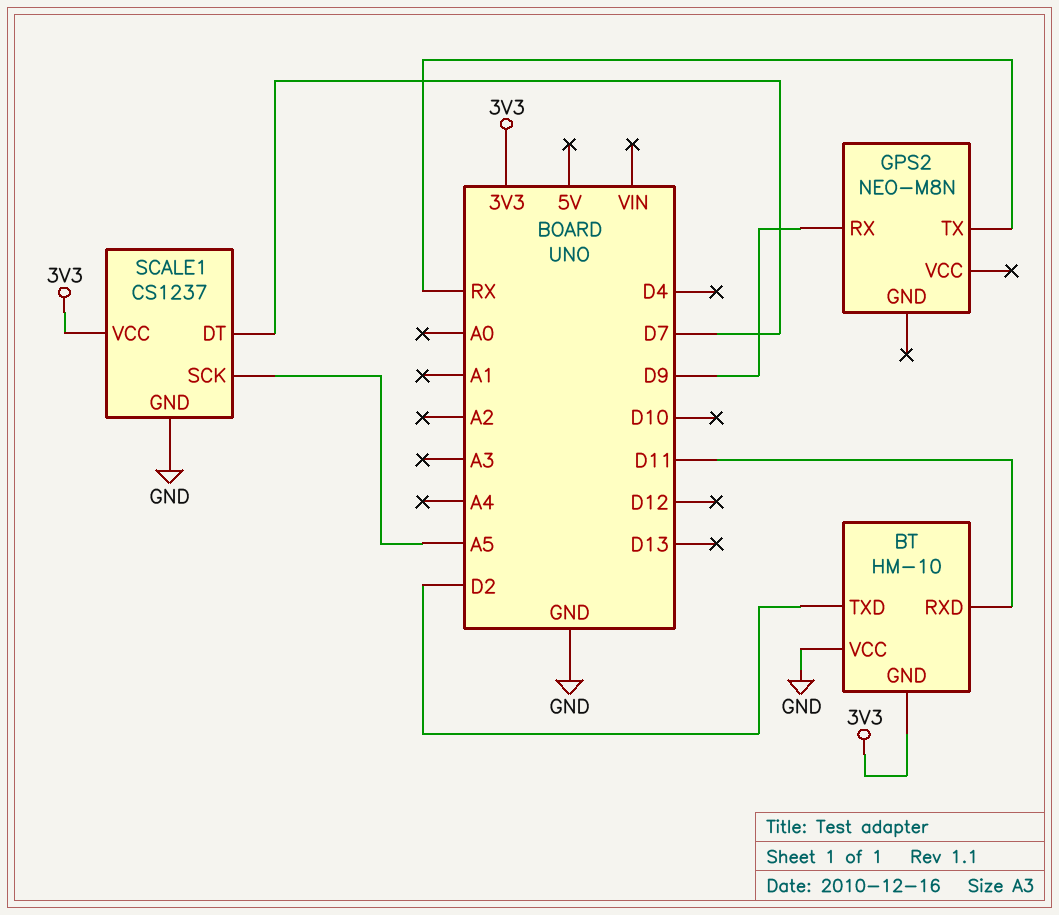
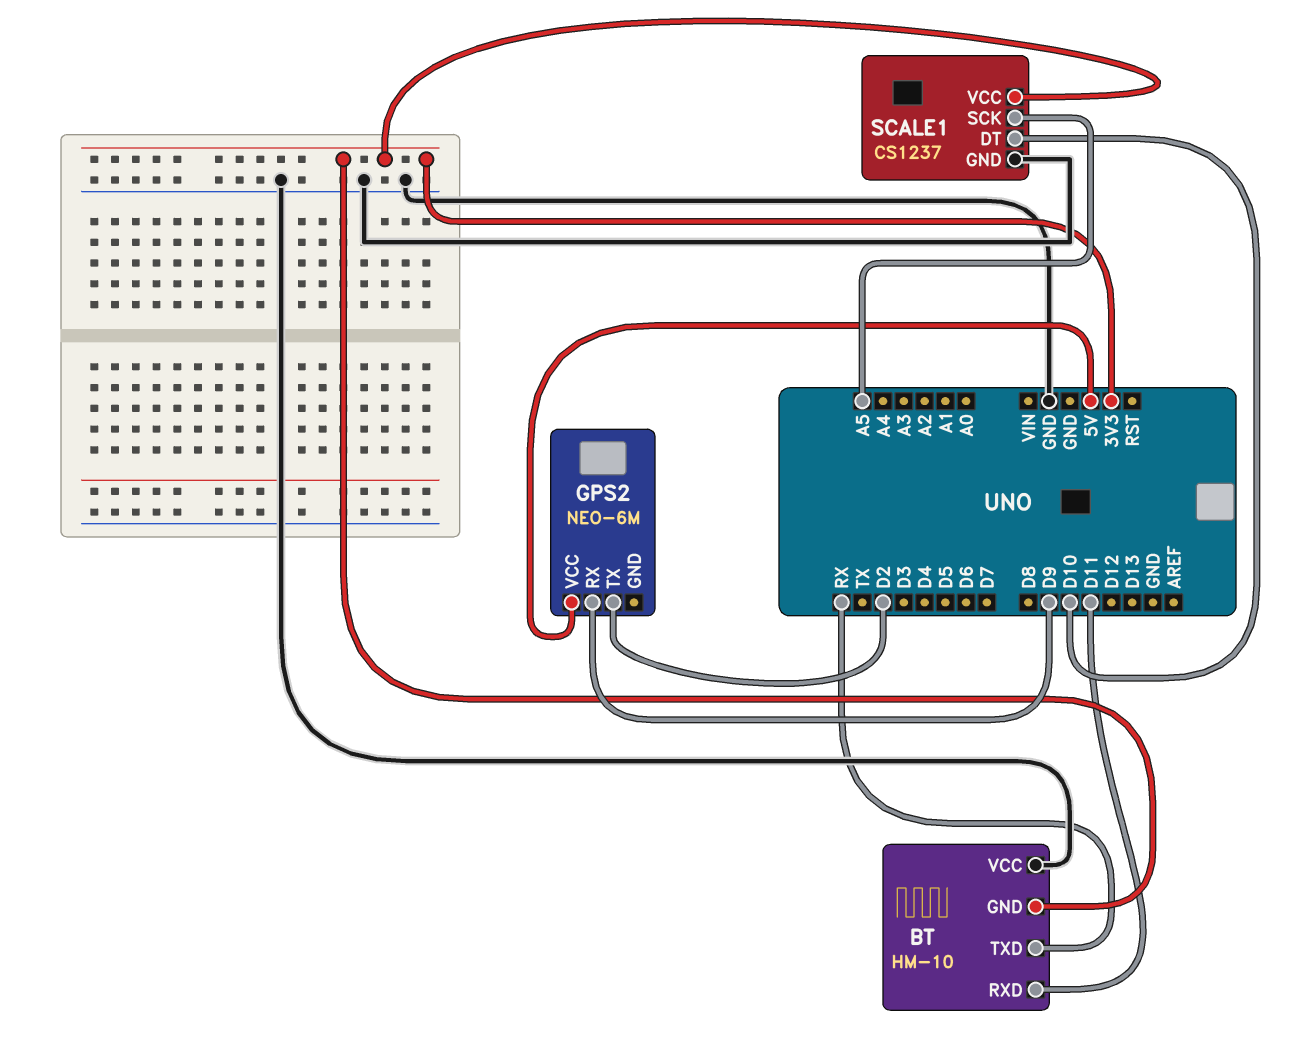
BT pin TXD: D2 -> RX
GPS2: NEO-M8N -> NEO-6M
GPS2 pin TX: RX -> D2
GPS2 pin VCC: none -> 5V
SCALE1 pin DT: D7 -> D10

